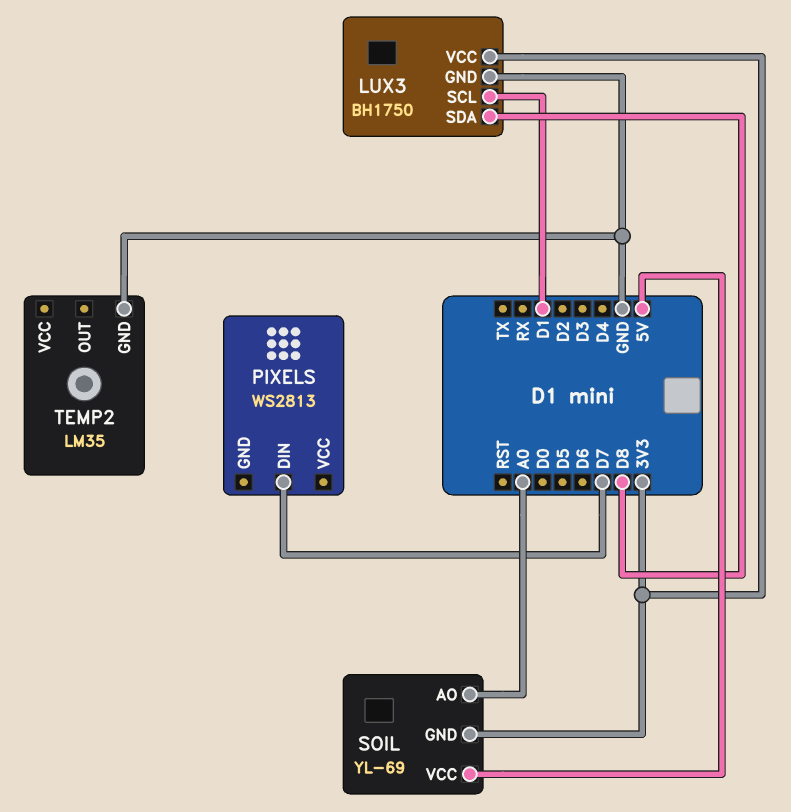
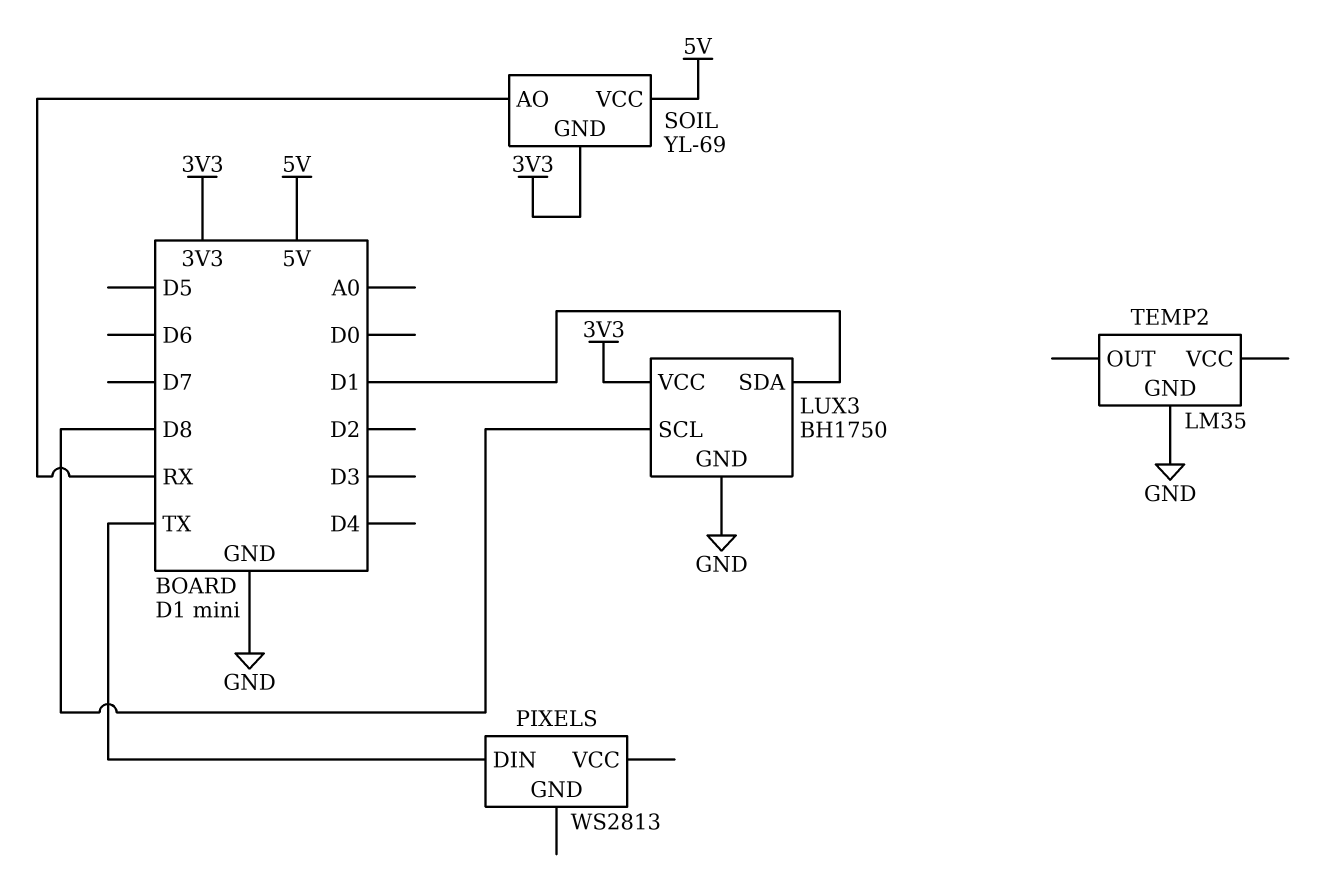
LUX3 pin SCL: D1 -> D8
LUX3 pin SDA: D8 -> D1
PIXELS pin DIN: D7 -> TX
SOIL pin AO: A0 -> RX

